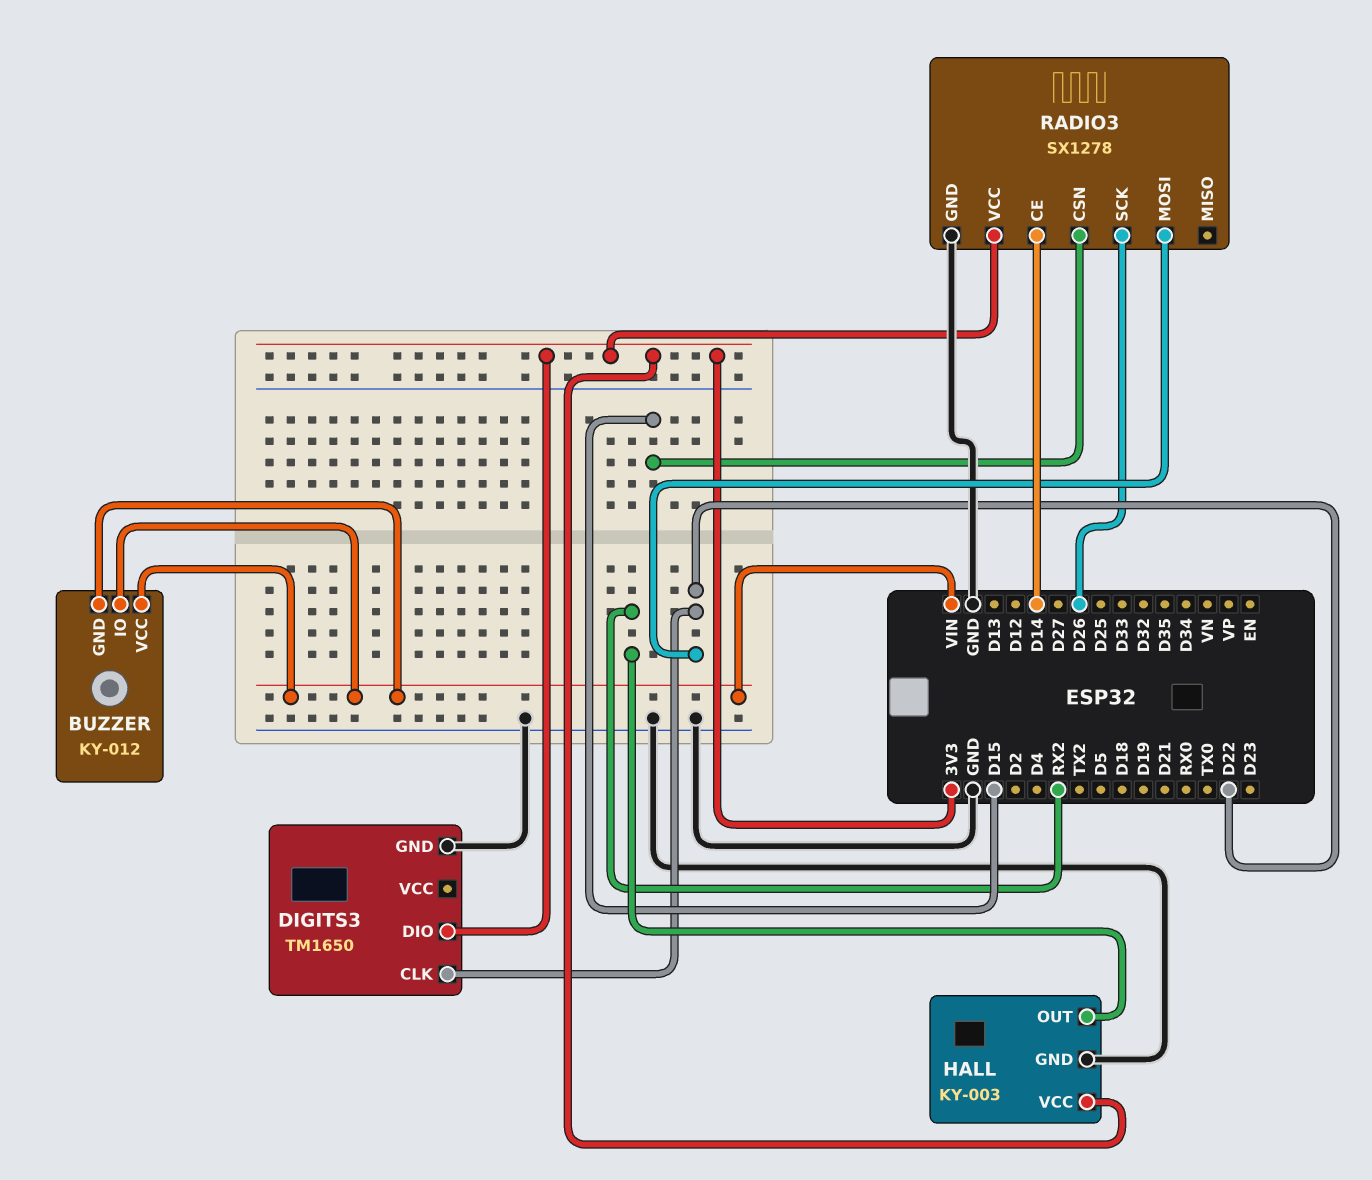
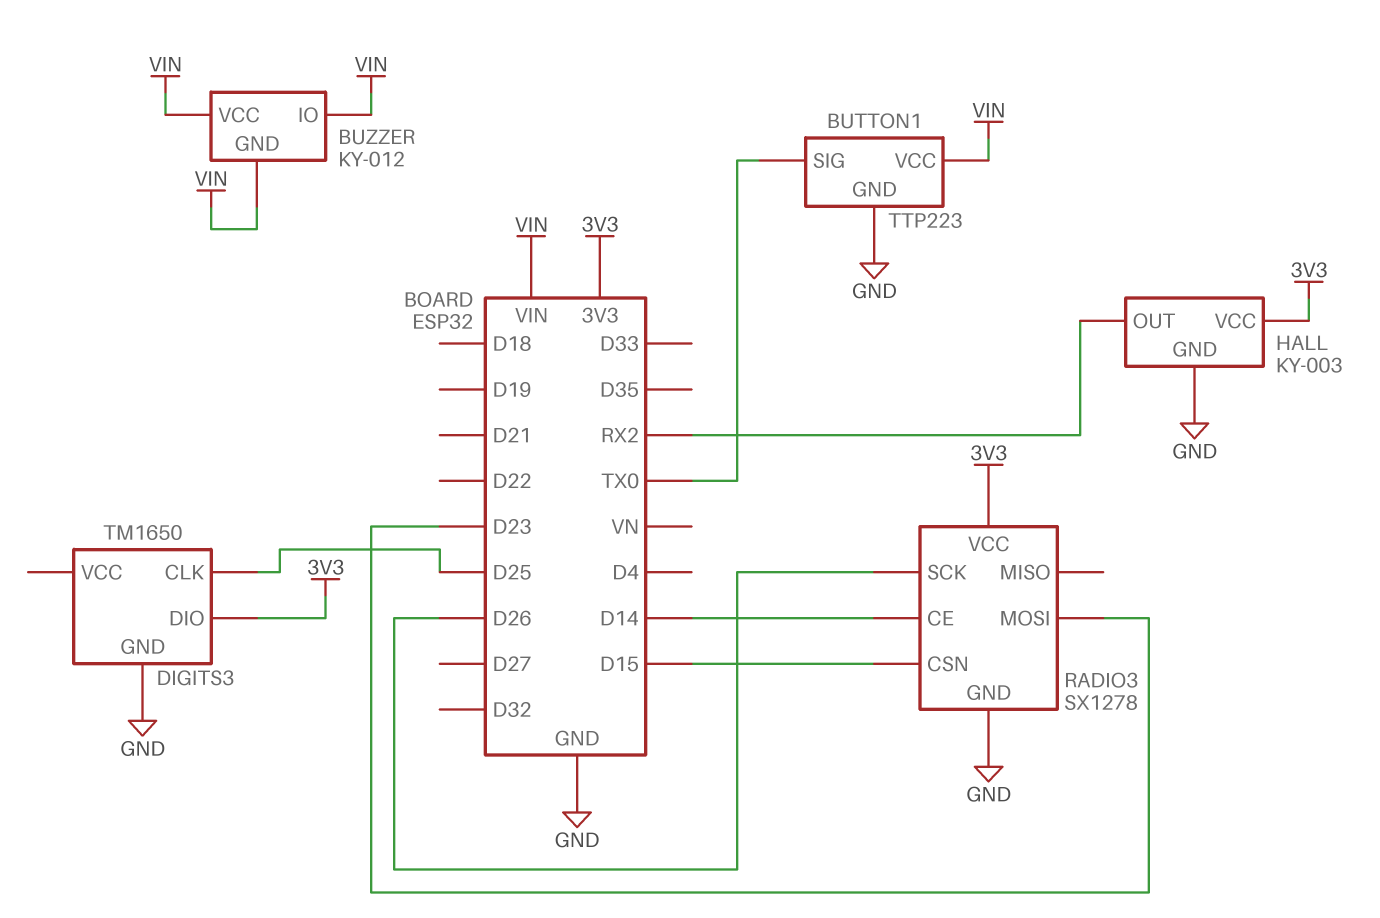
BUTTON1: none -> TTP223
BUTTON1 pin GND: none -> GND
BUTTON1 pin SIG: none -> TX0
BUTTON1 pin VCC: none -> VIN
DIGITS3 pin CLK: D22 -> D25
RADIO3 pin MOSI: D22 -> D23

